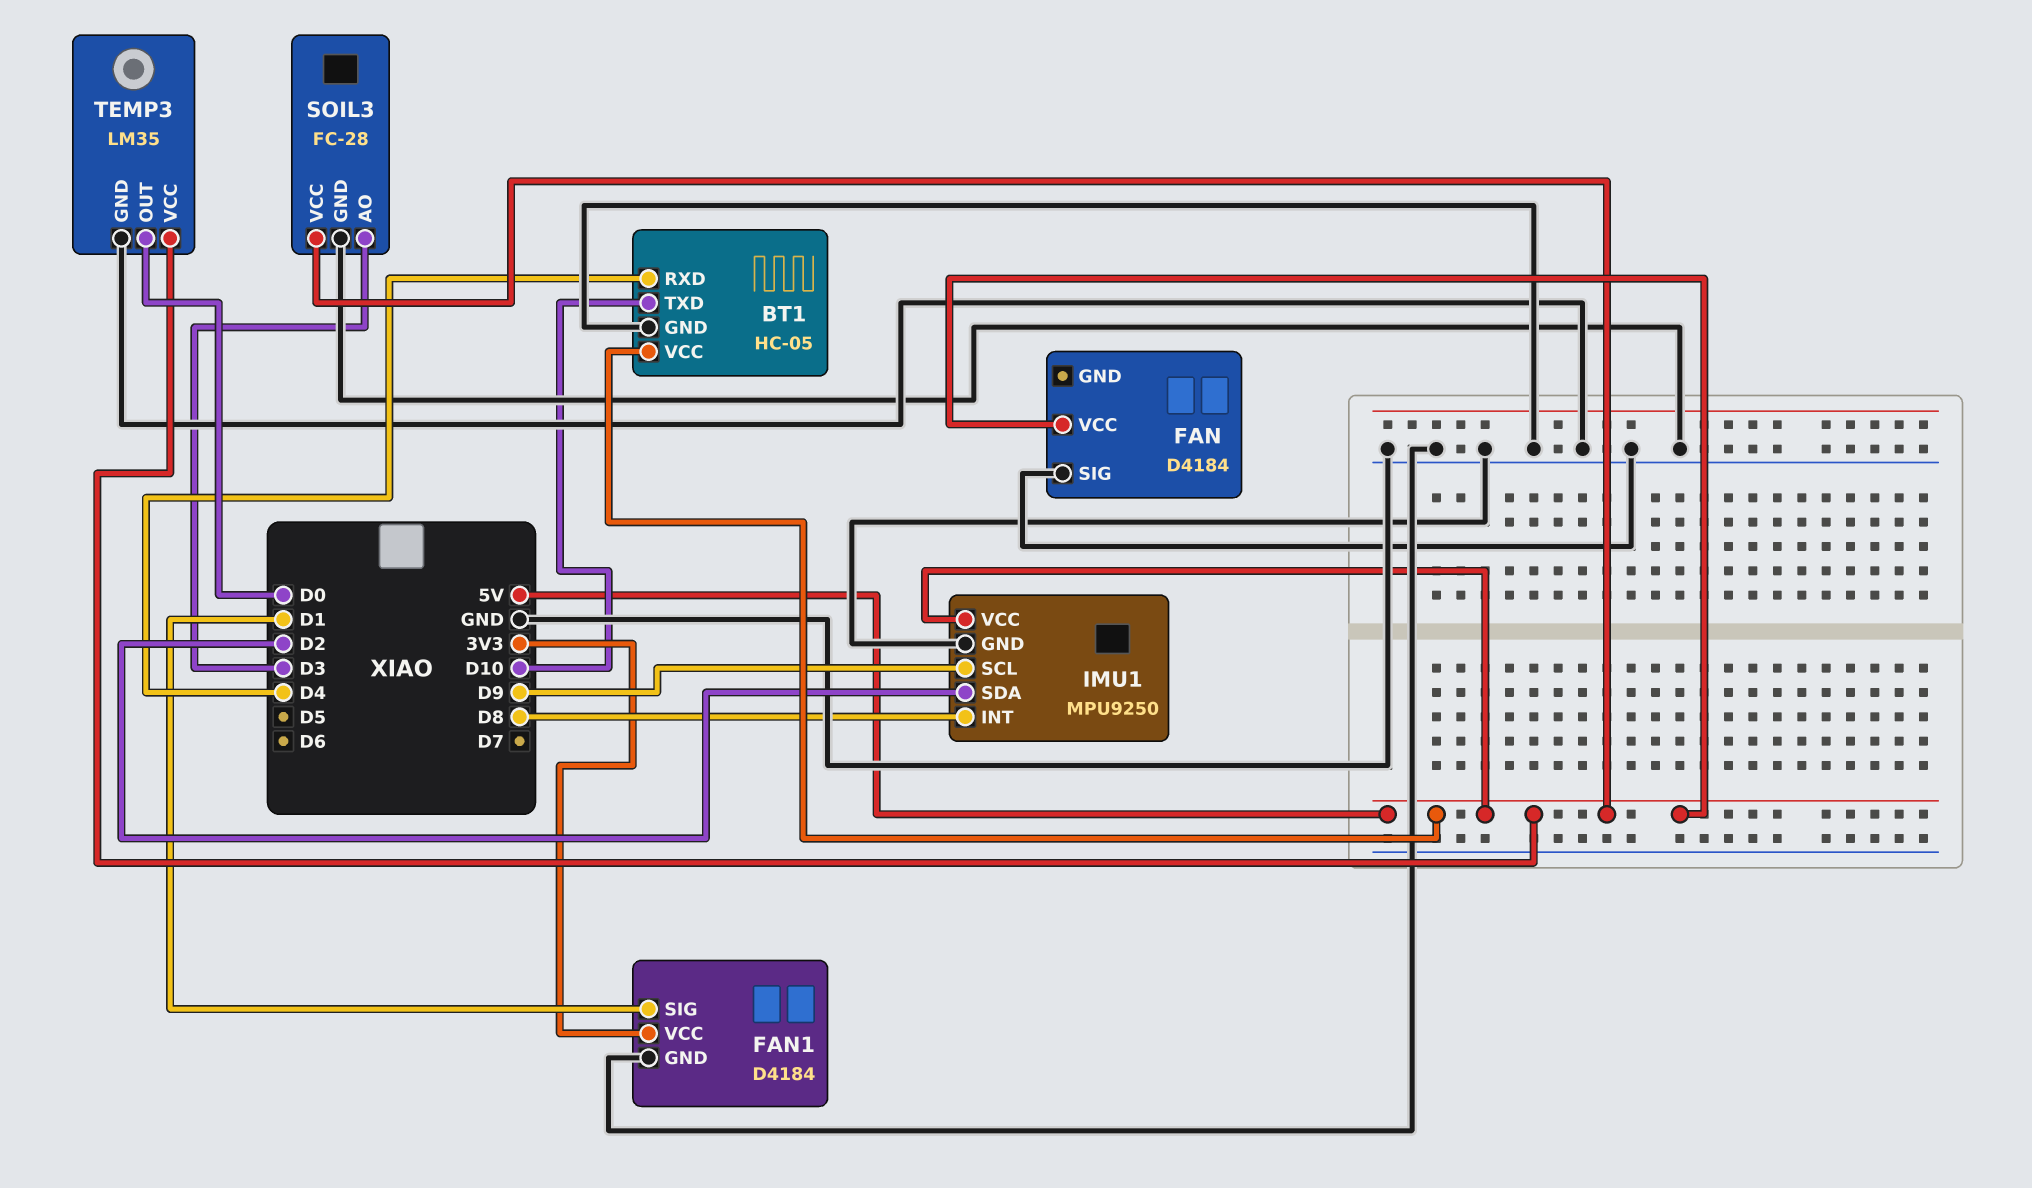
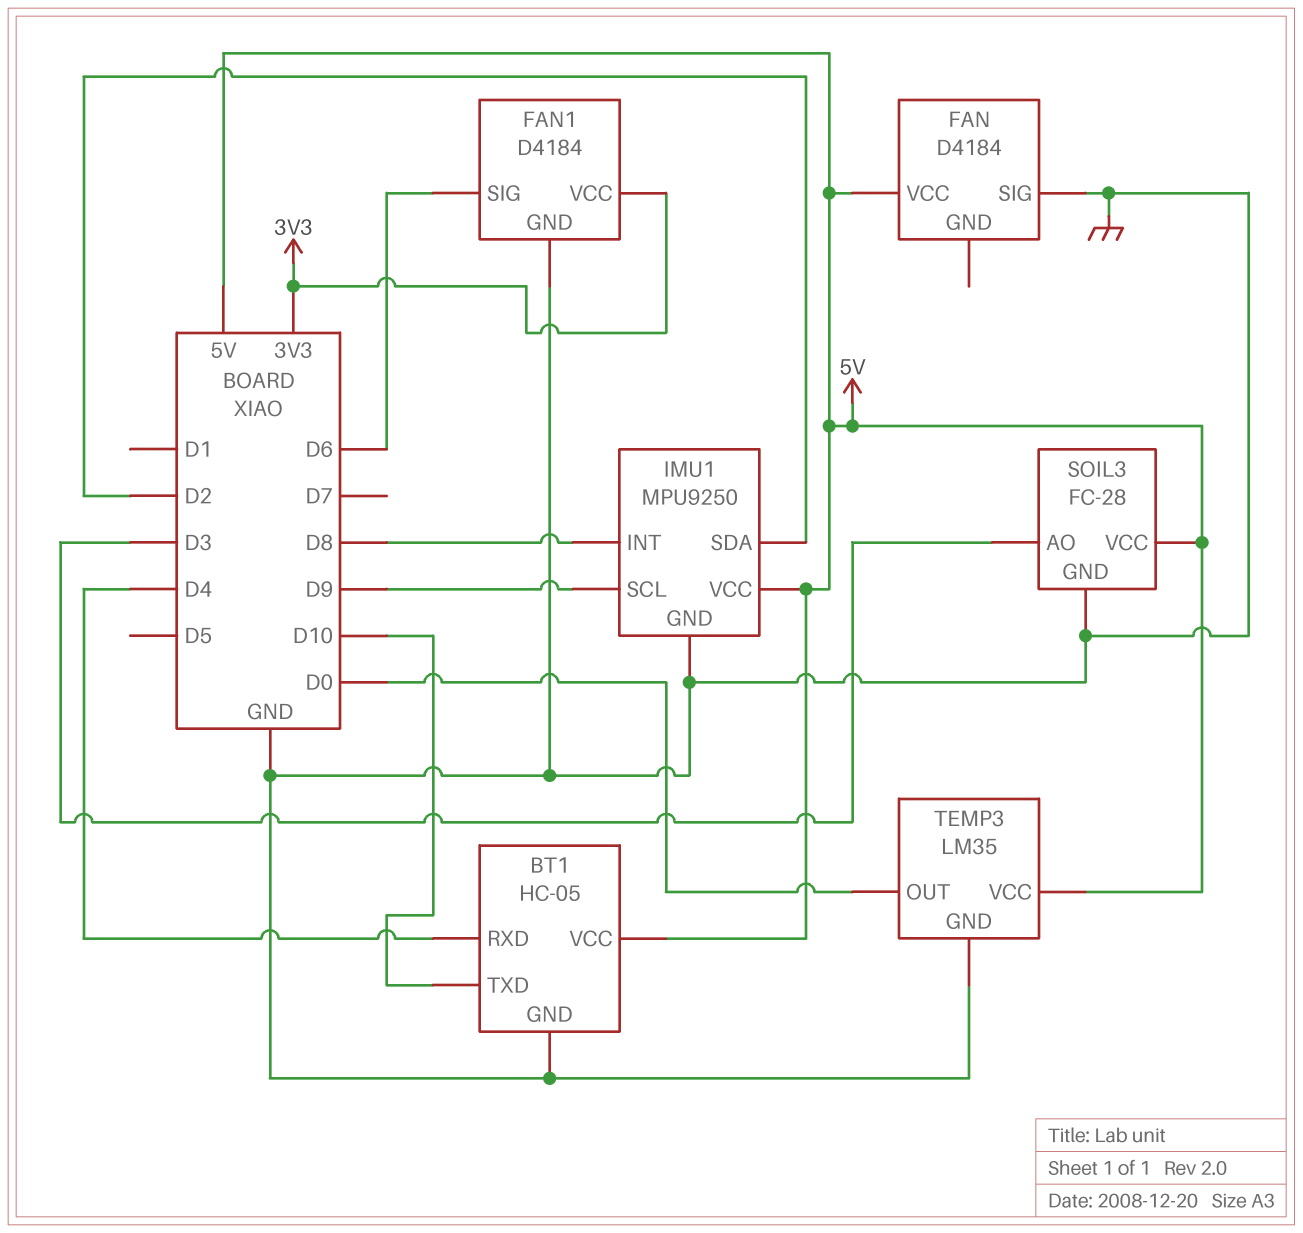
FAN1 pin SIG: D1 -> D6

